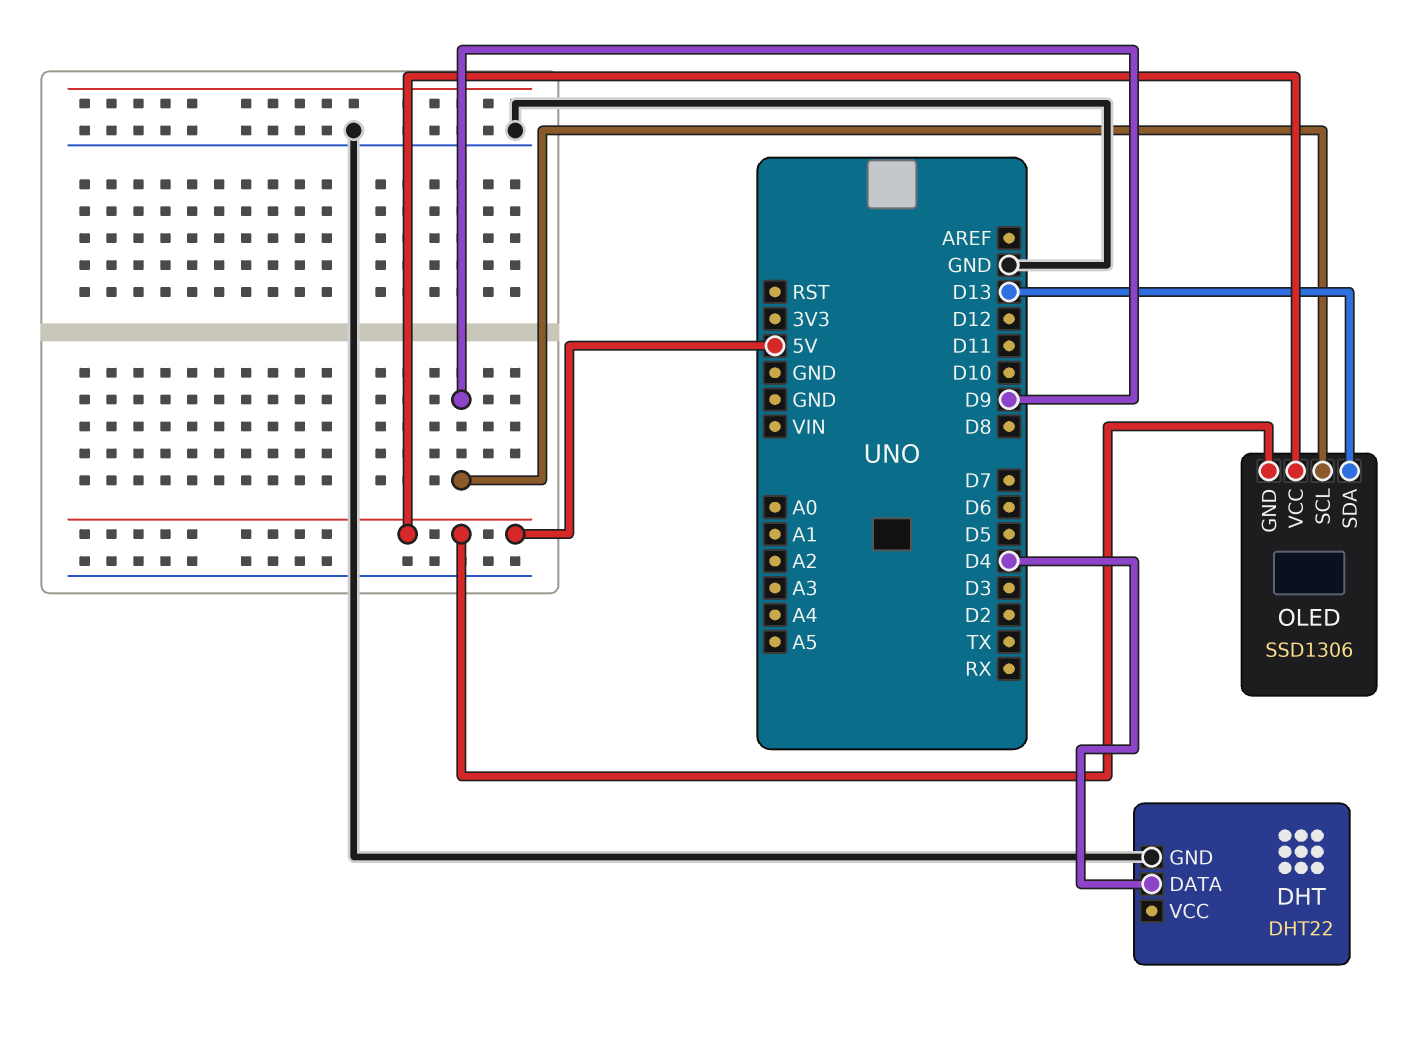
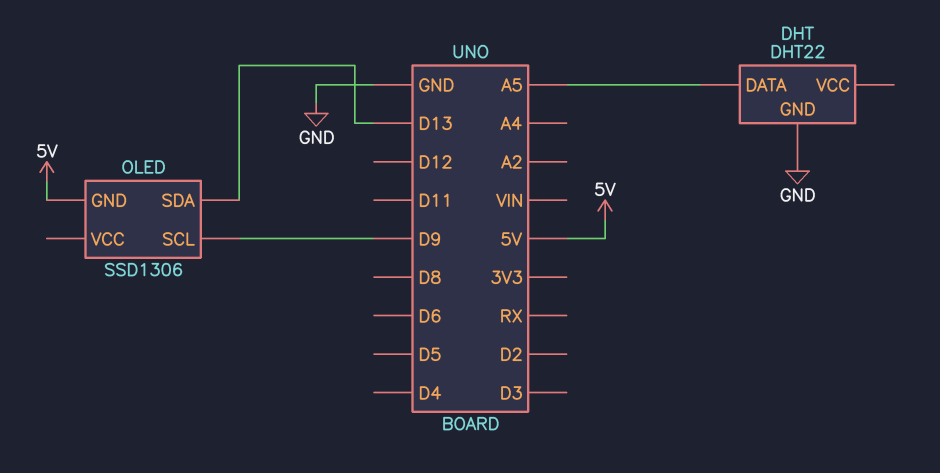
DHT pin DATA: D4 -> A5
OLED pin VCC: 5V -> none

